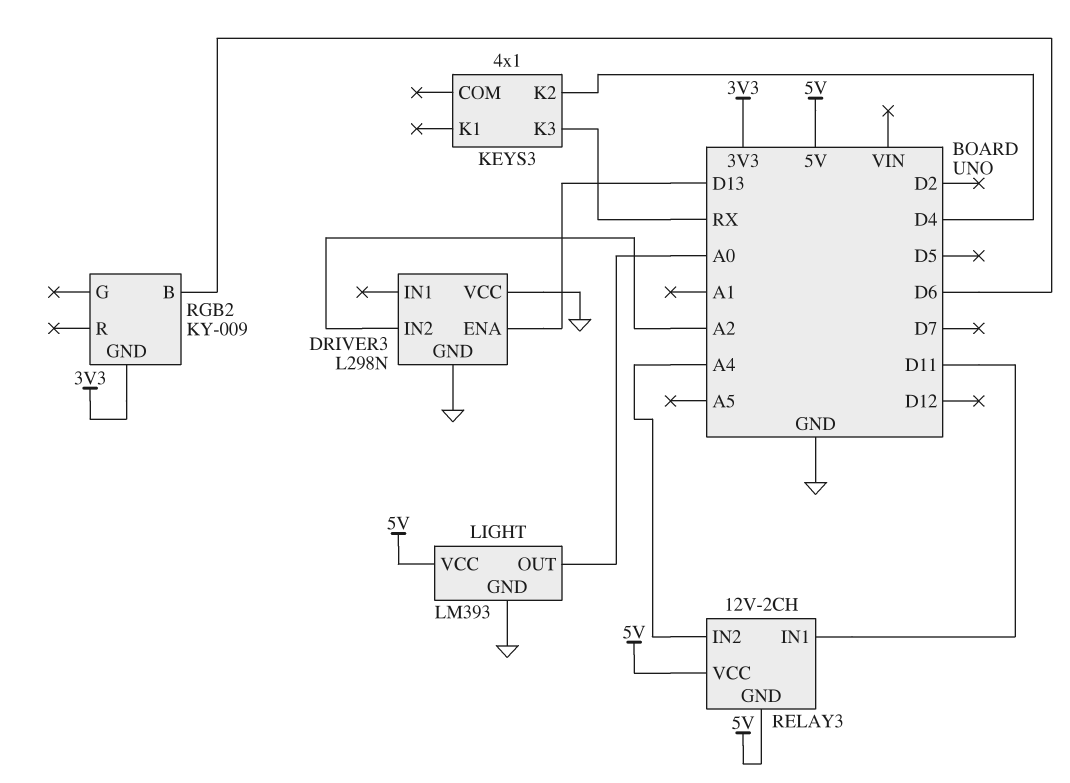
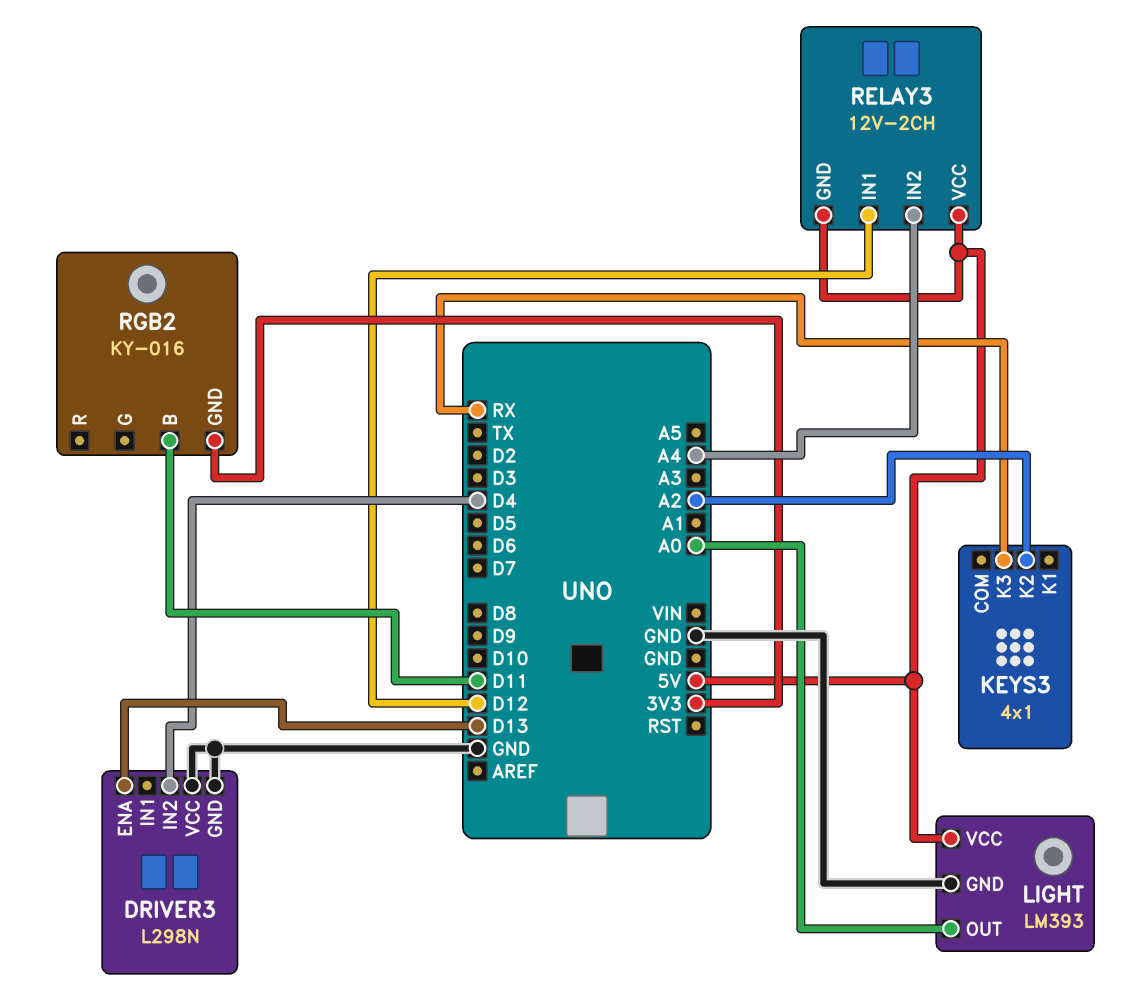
DRIVER3 pin IN2: A2 -> D4
KEYS3 pin K2: D4 -> A2
RELAY3 pin IN1: D11 -> D12
RGB2: KY-009 -> KY-016
RGB2 pin B: D6 -> D11

